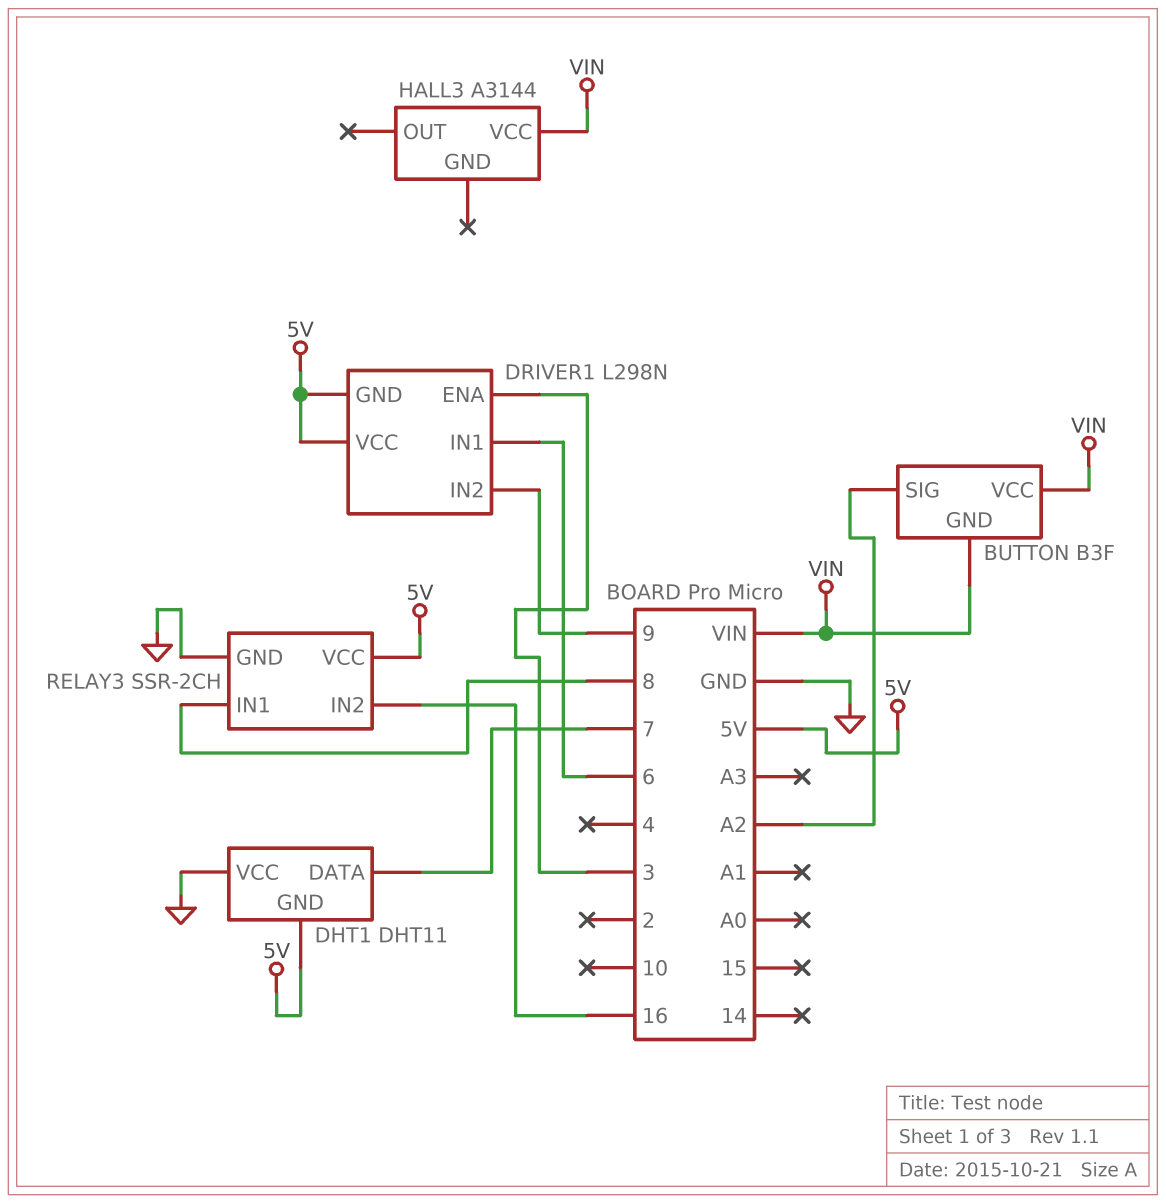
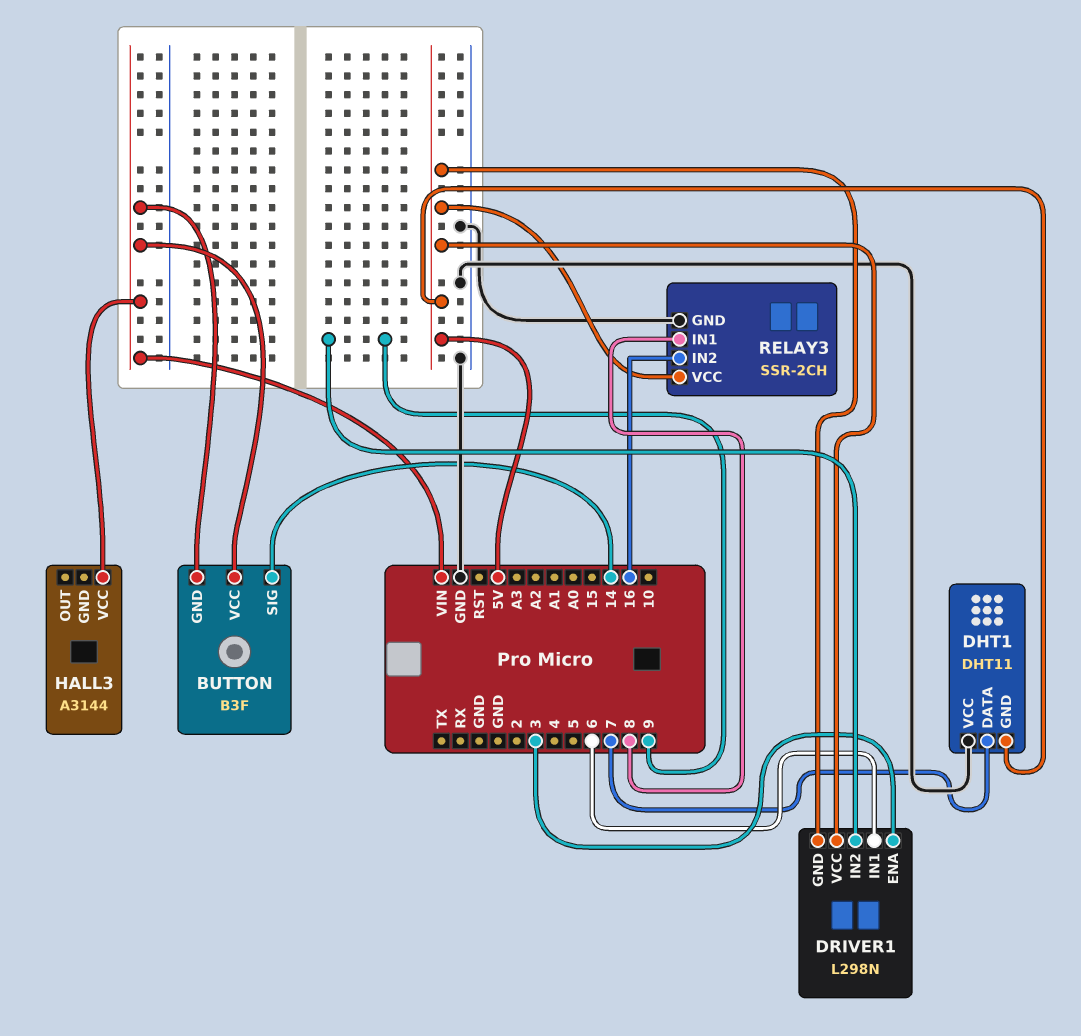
BUTTON pin SIG: A2 -> 14

